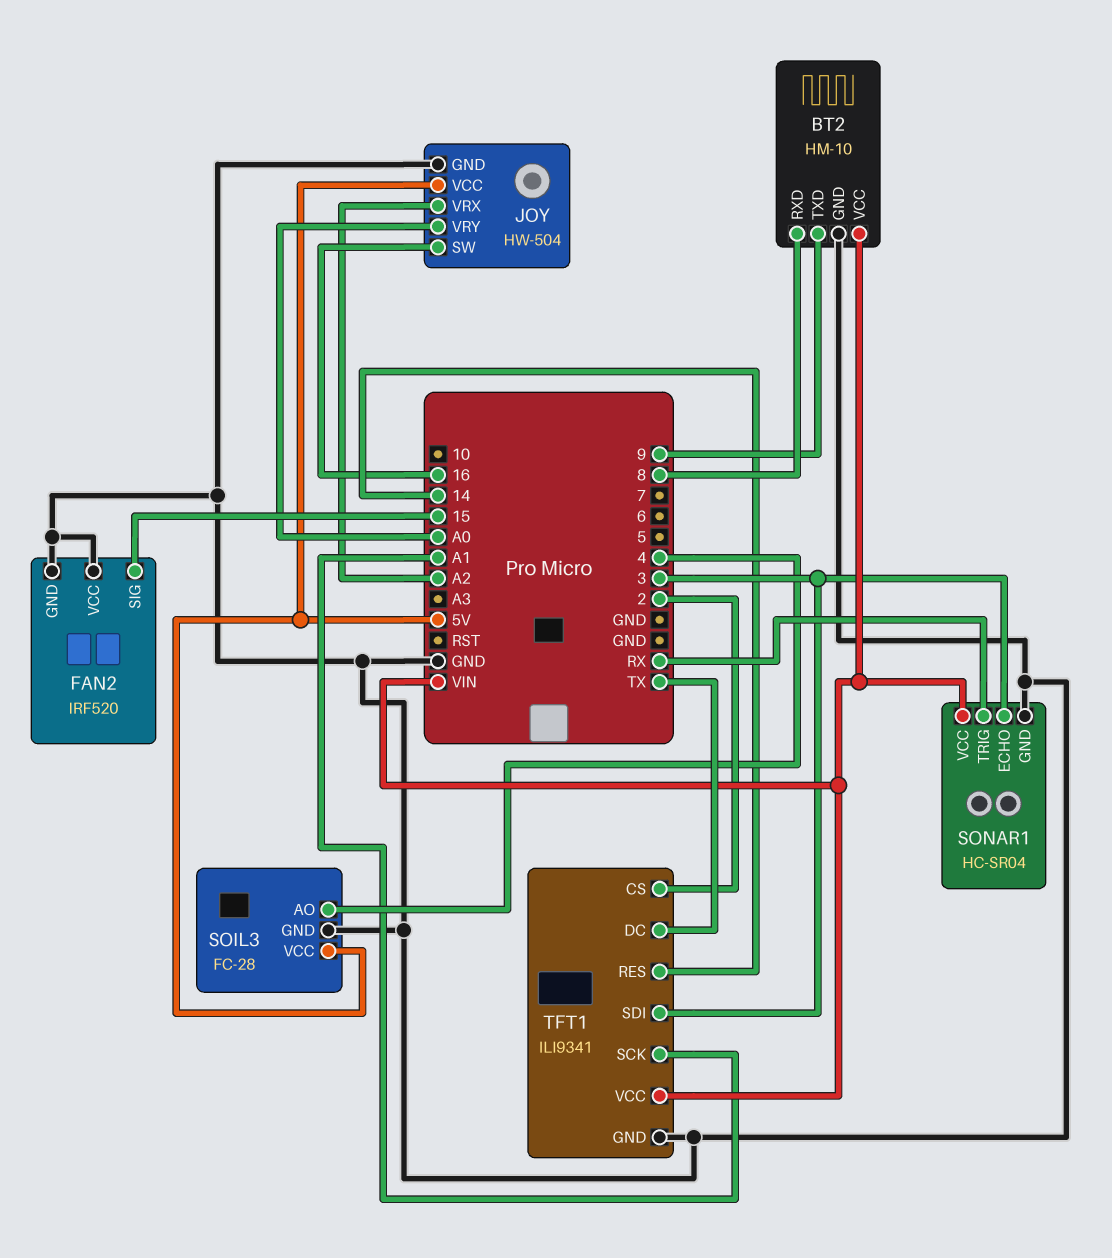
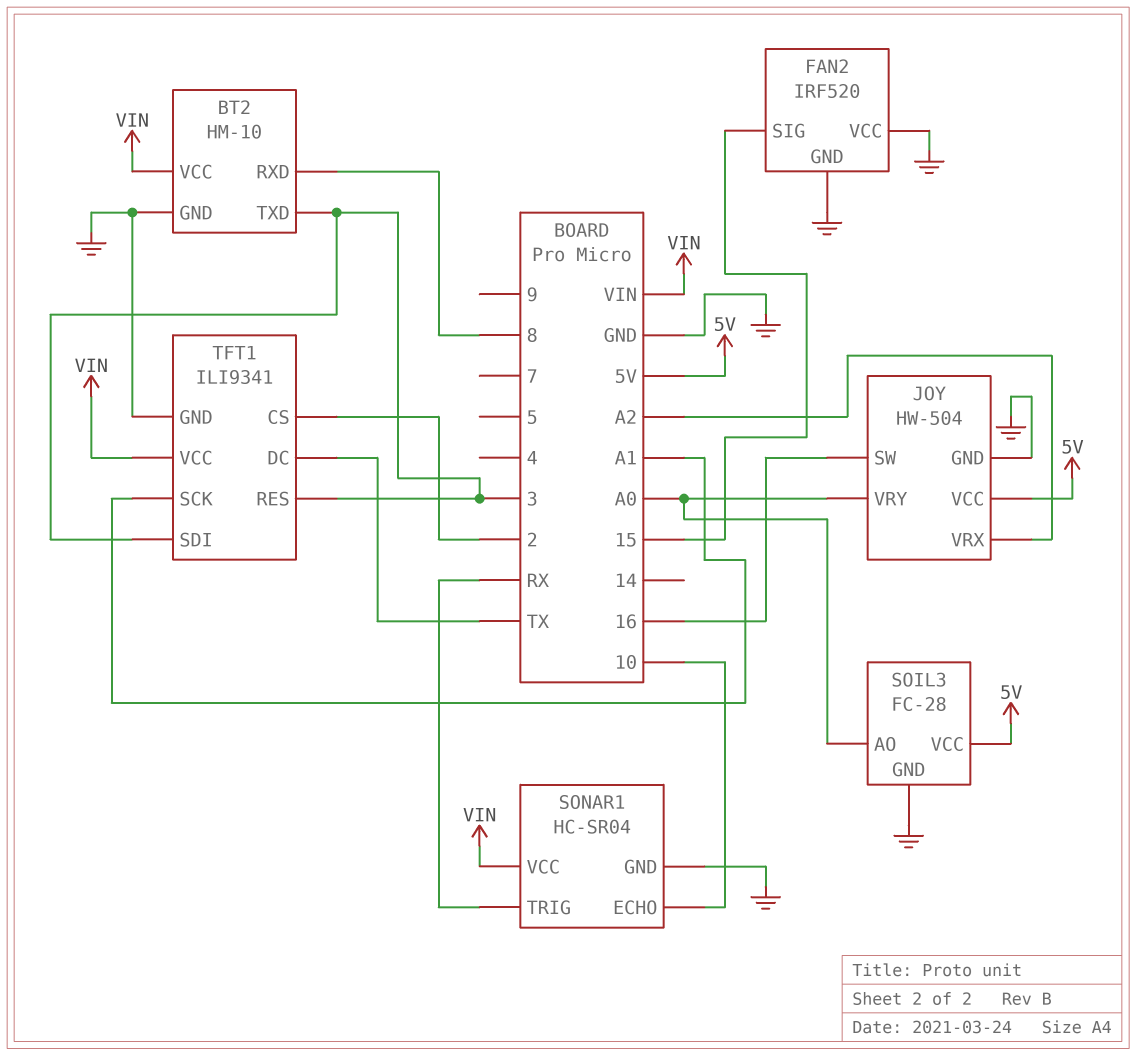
BT2 pin TXD: 9 -> 3
SOIL3 pin AO: 4 -> A0
SONAR1 pin ECHO: 3 -> 10
TFT1 pin RES: 14 -> 3

